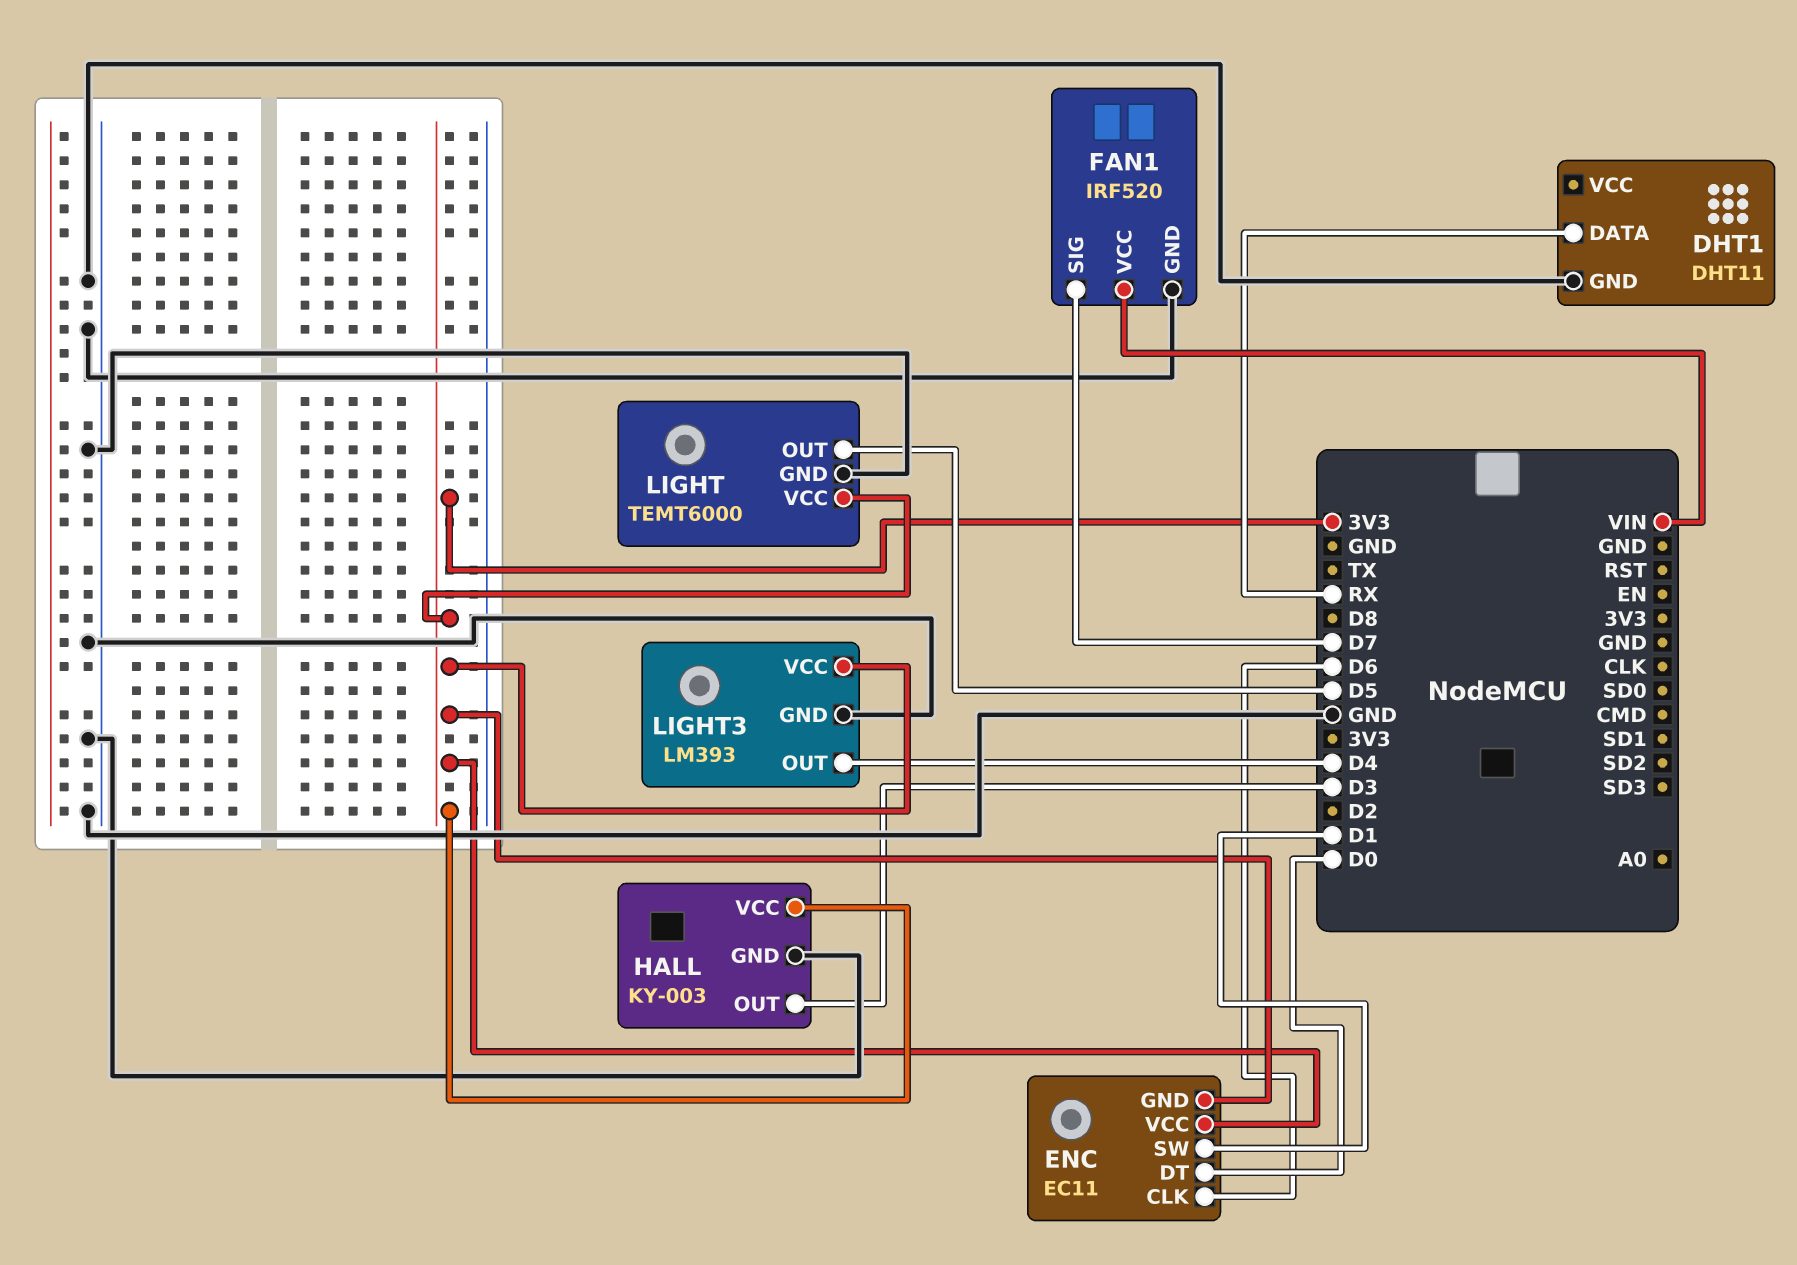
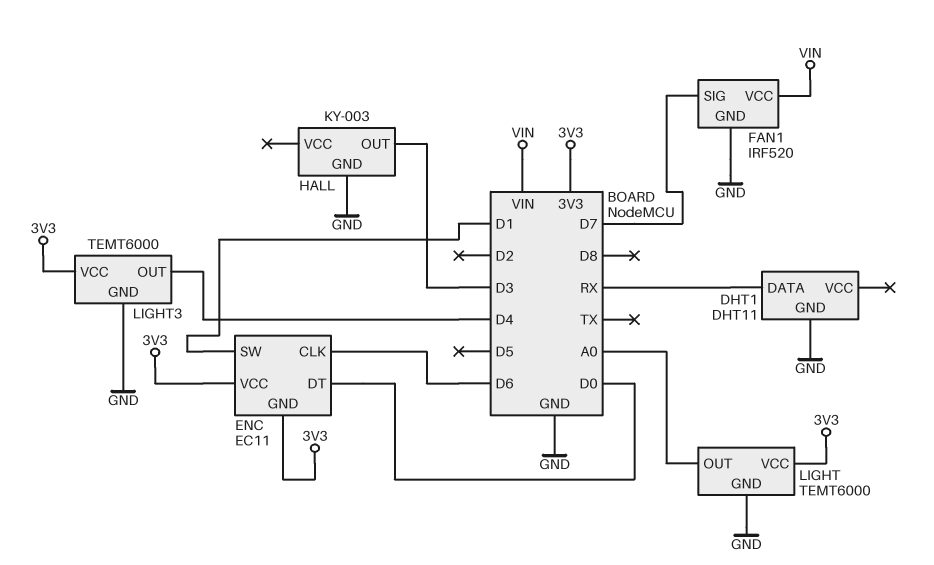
HALL pin VCC: 3V3 -> none
LIGHT pin OUT: D5 -> A0
LIGHT3: LM393 -> TEMT6000

